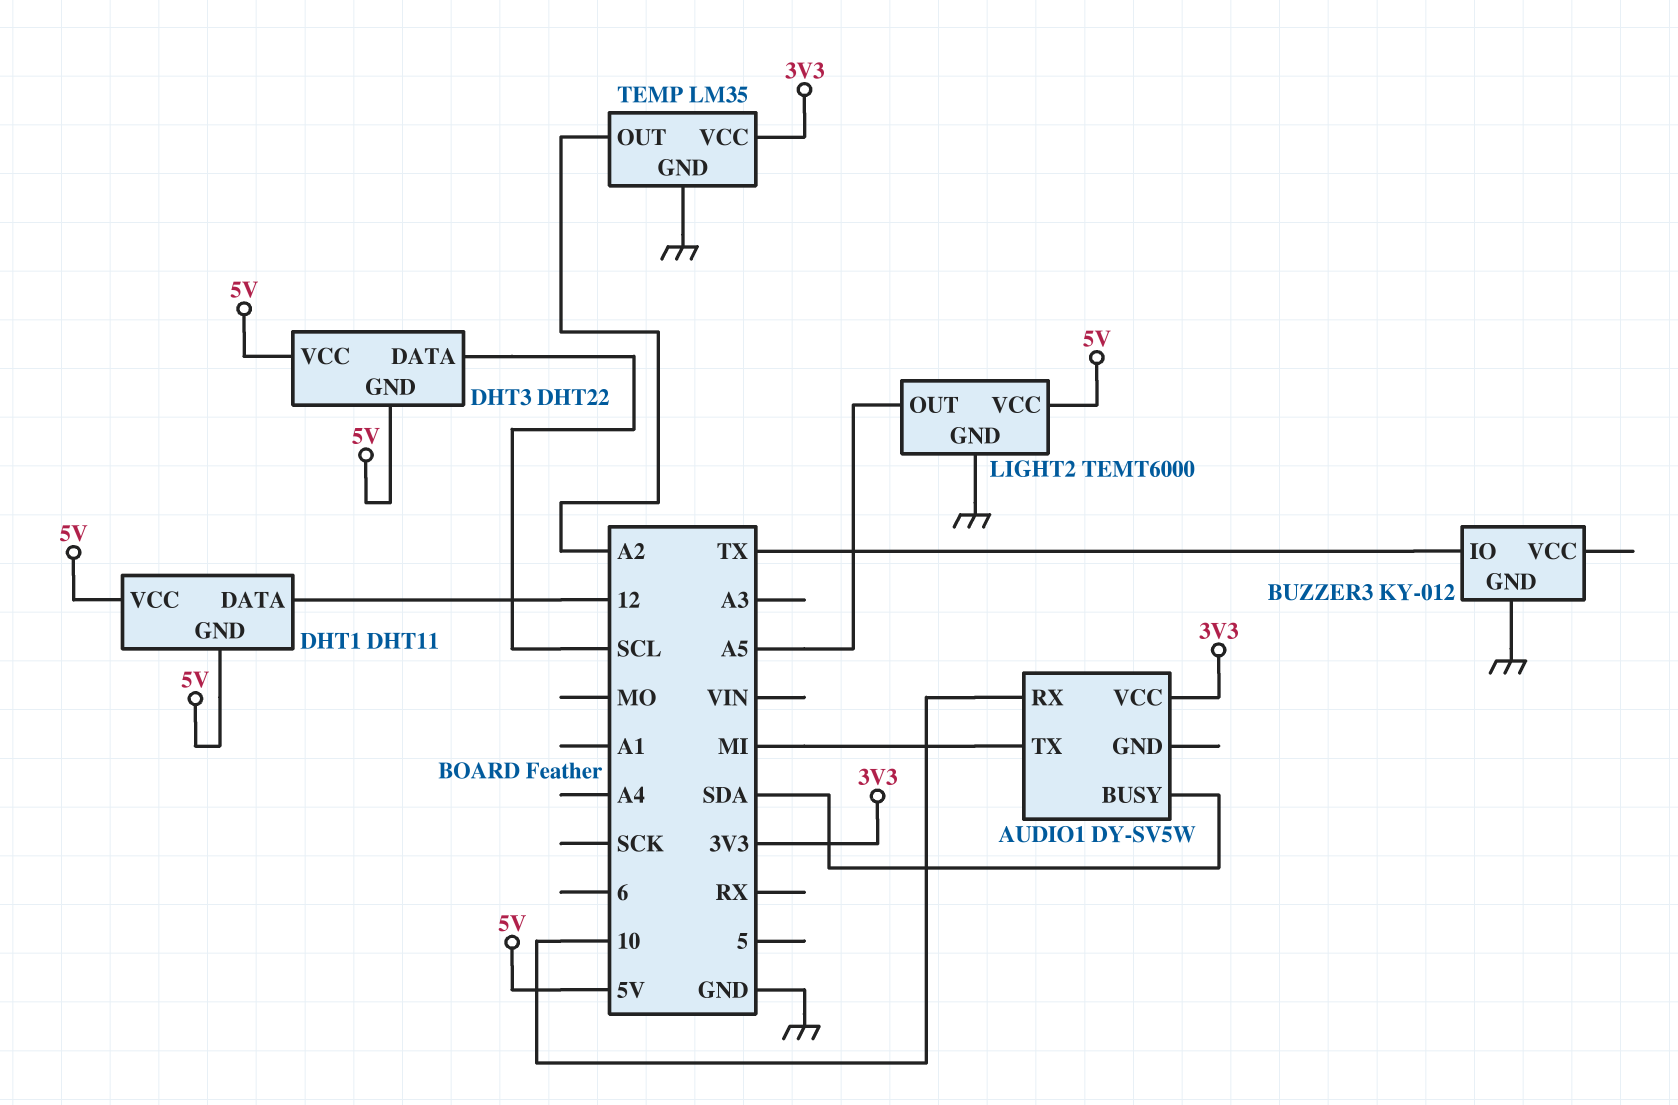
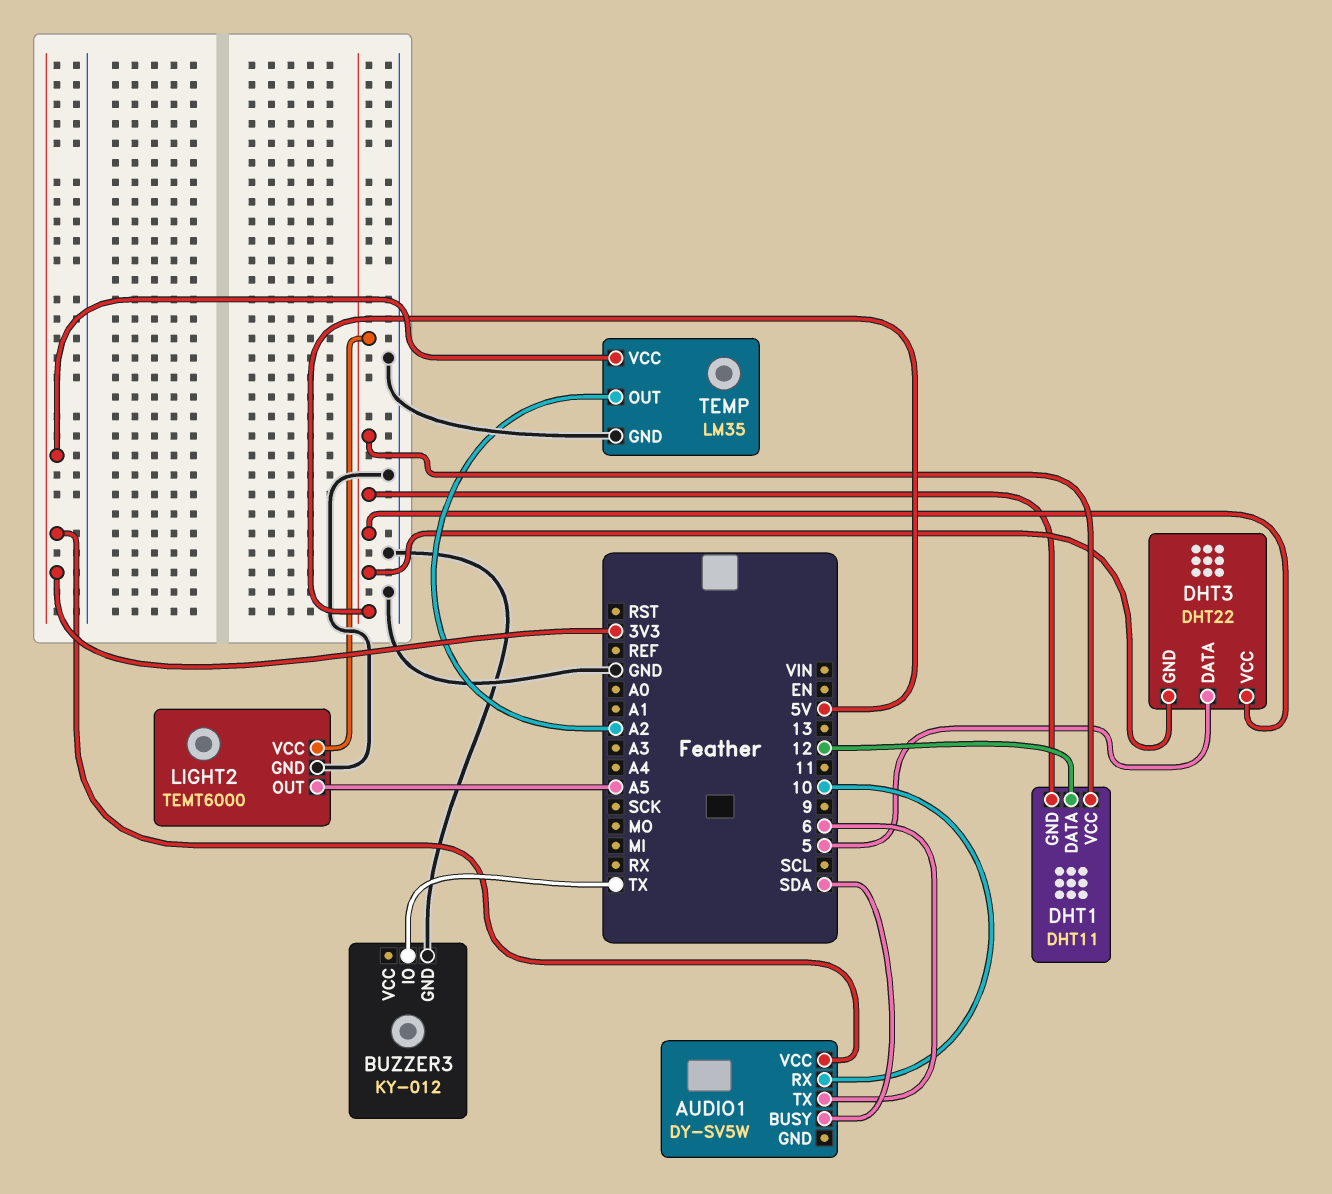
AUDIO1 pin TX: MI -> 6
DHT3 pin DATA: SCL -> 5

